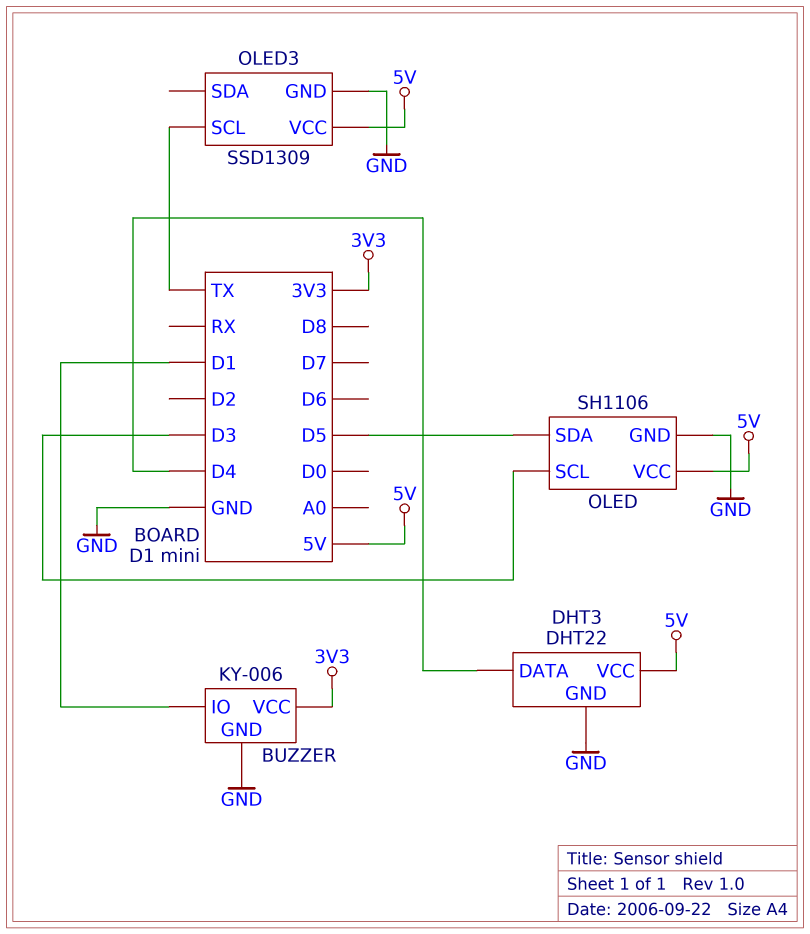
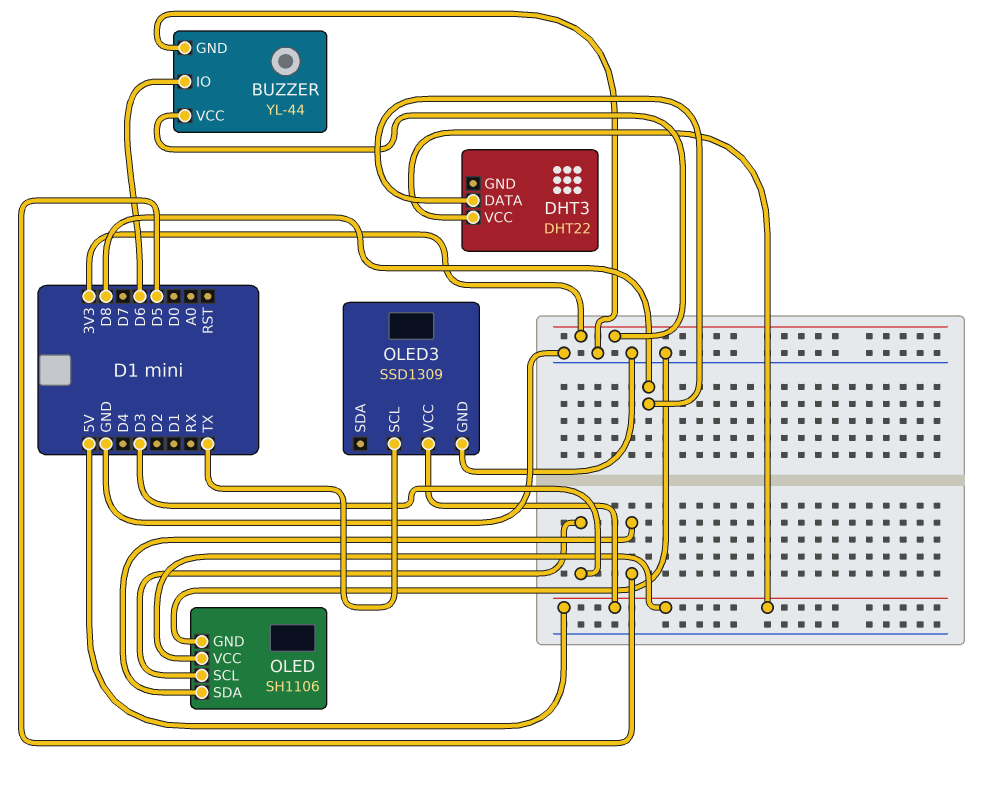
BUZZER: KY-006 -> YL-44
BUZZER pin IO: D1 -> D6
DHT3 pin DATA: D4 -> D8
DHT3 pin GND: GND -> none

